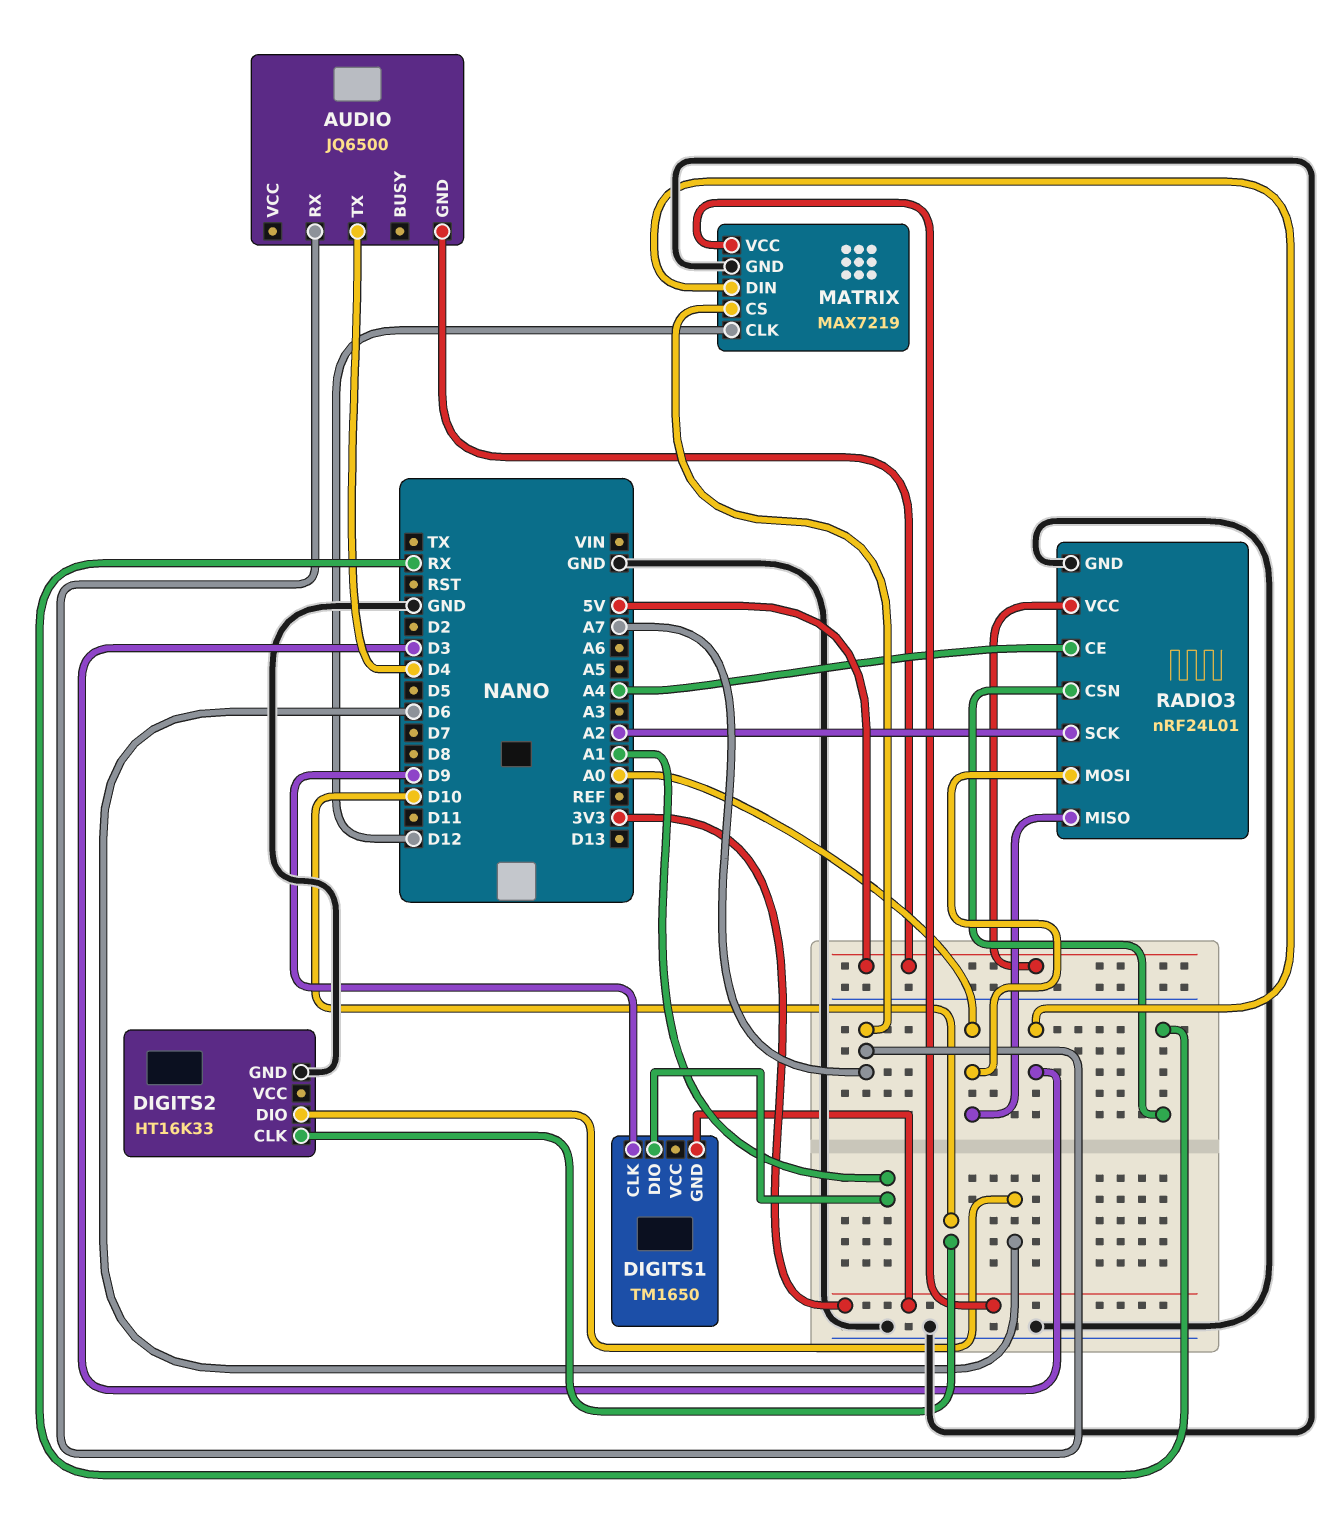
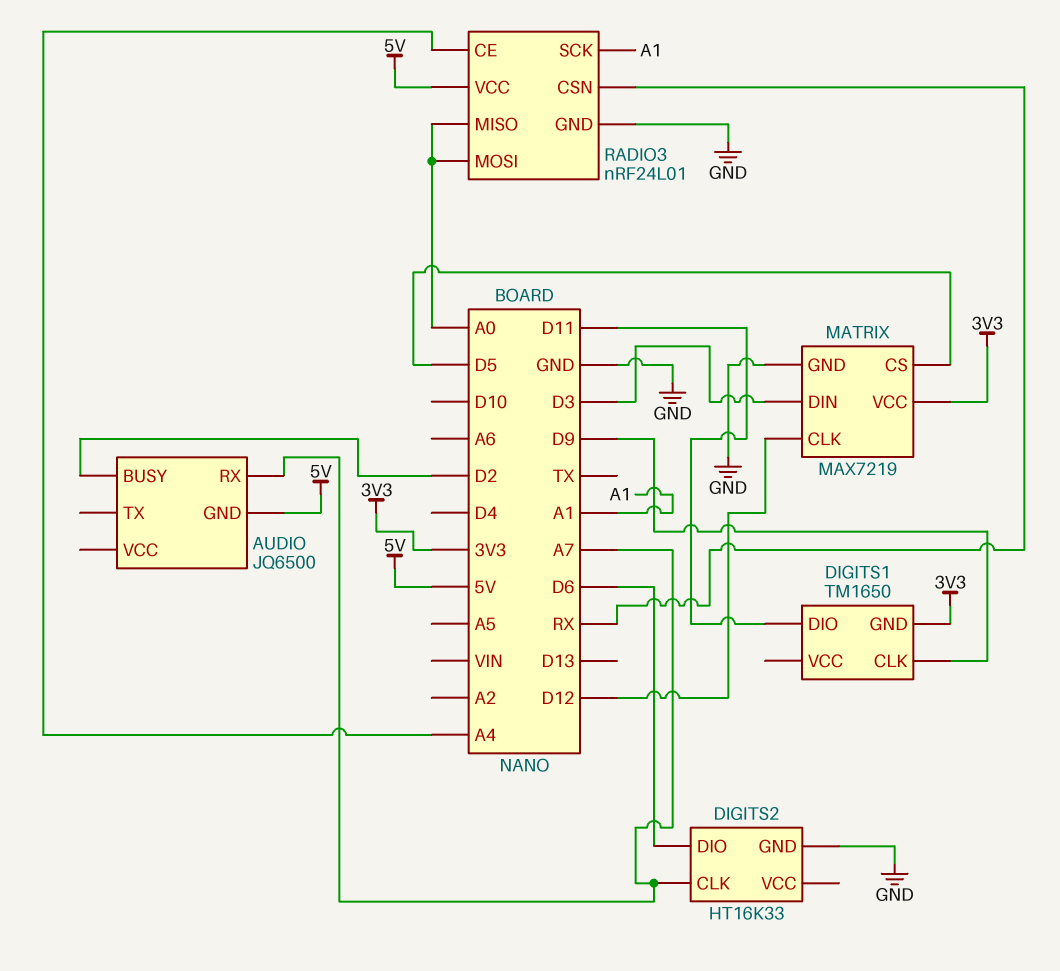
AUDIO pin BUSY: none -> D2
AUDIO pin TX: D4 -> none
DIGITS1 pin DIO: A1 -> D11
DIGITS2 pin CLK: D10 -> A7
MATRIX pin CS: A7 -> D5
RADIO3 pin SCK: A2 -> A1

